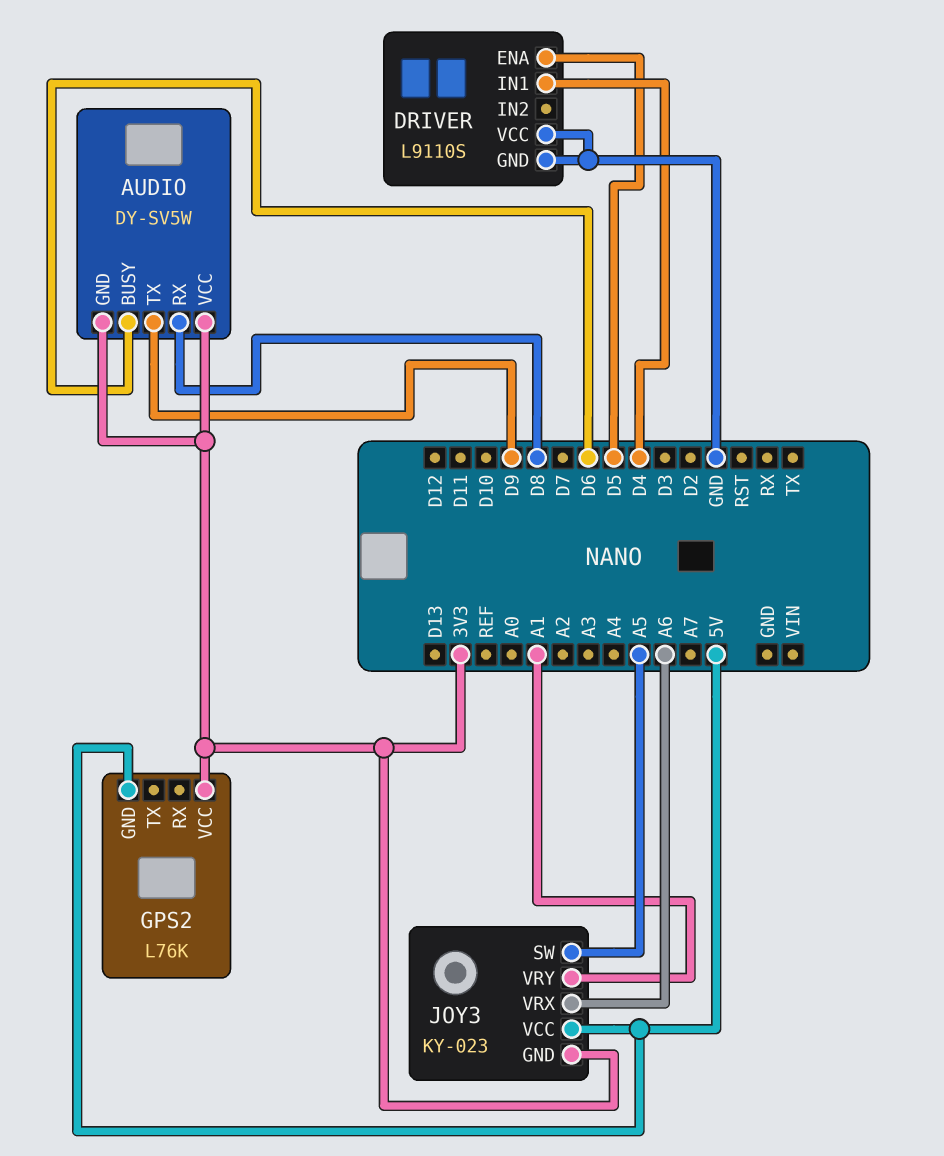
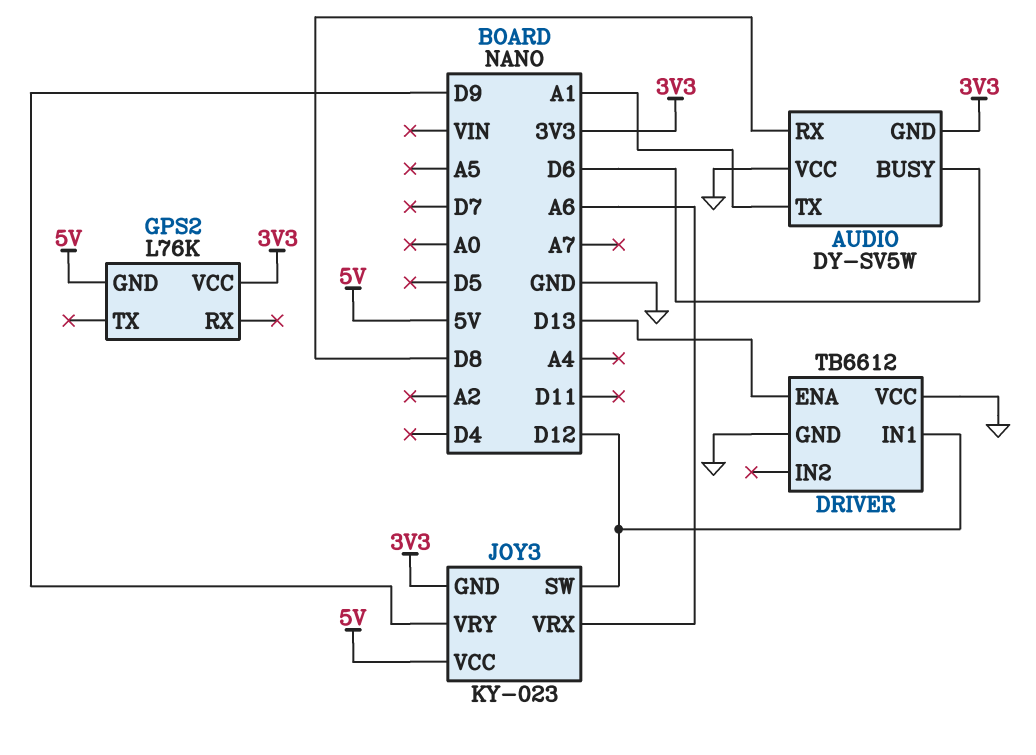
AUDIO pin TX: D9 -> A1
AUDIO pin VCC: 3V3 -> GND
DRIVER: L9110S -> TB6612
DRIVER pin ENA: D5 -> D13
DRIVER pin IN1: D4 -> D12
JOY3 pin SW: A5 -> D12
JOY3 pin VRY: A1 -> D9

